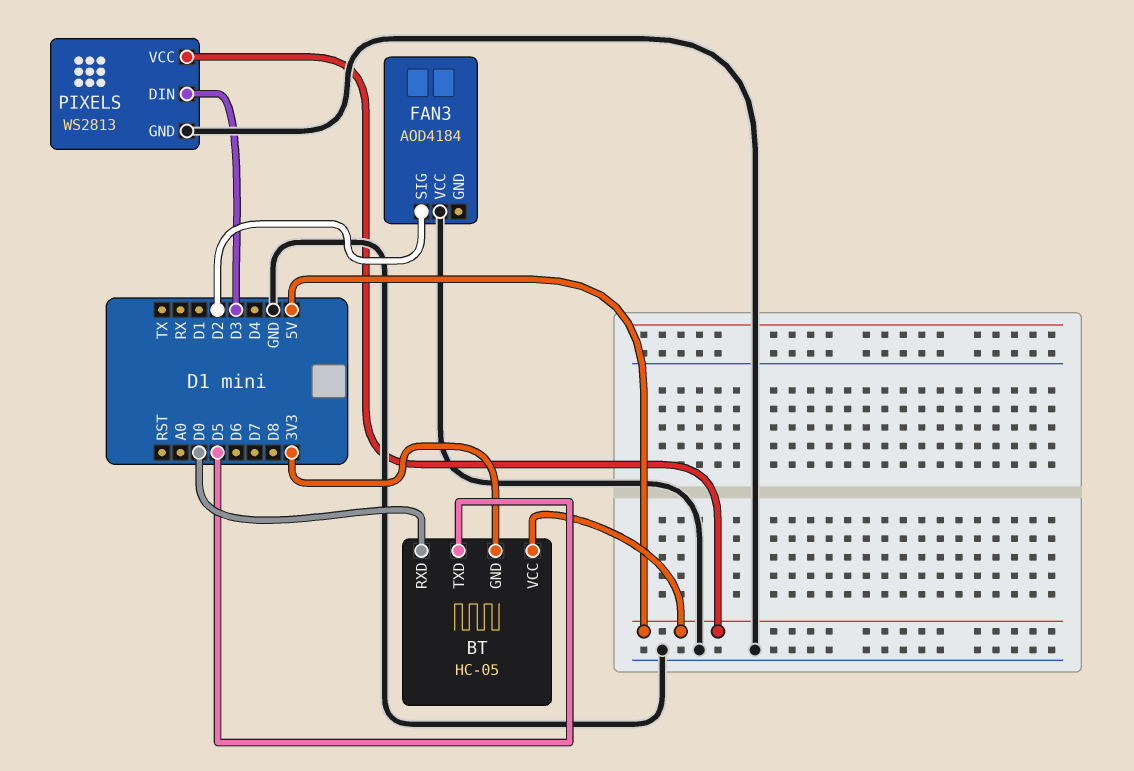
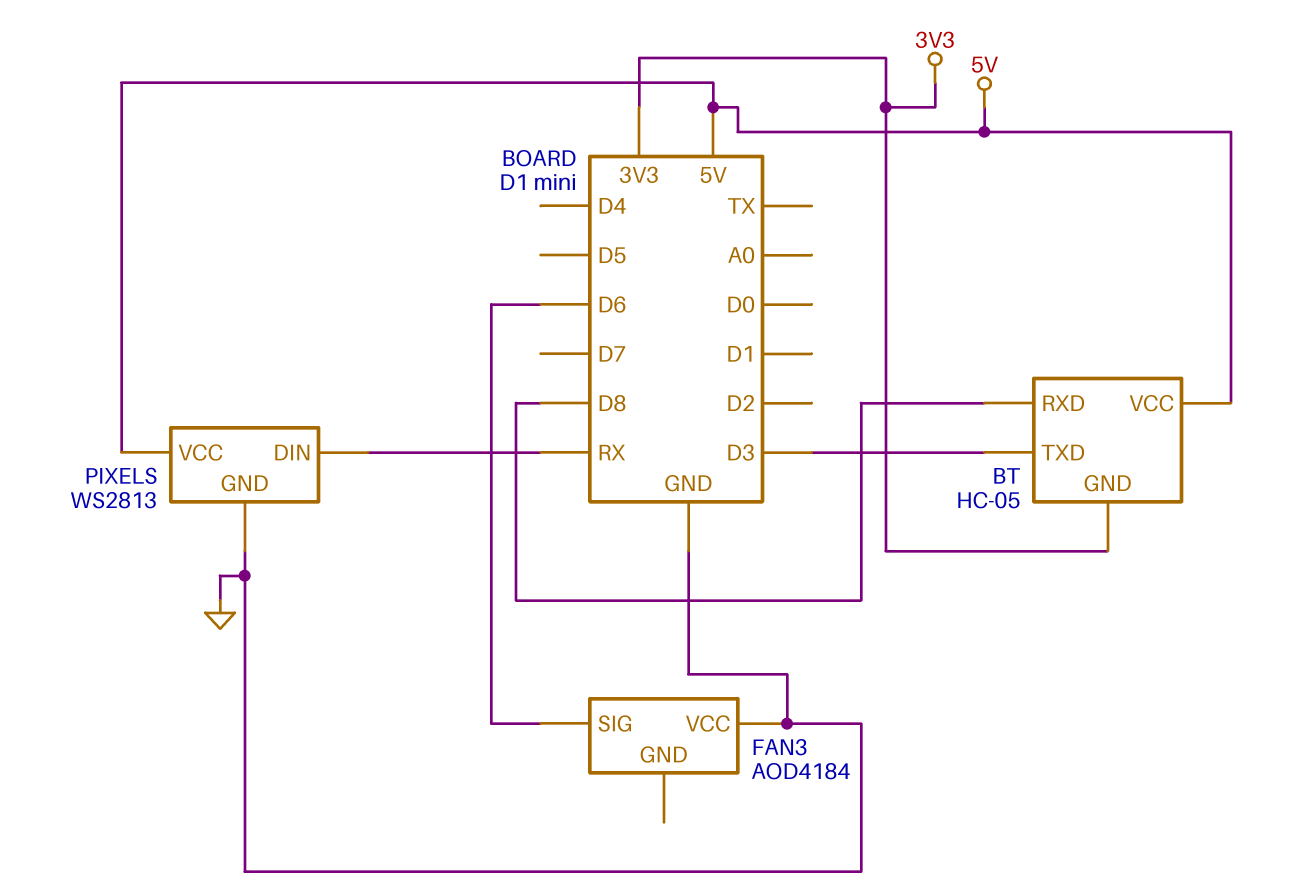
BT pin RXD: D0 -> D8
BT pin TXD: D5 -> D3
FAN3 pin SIG: D2 -> D6
PIXELS pin DIN: D3 -> RX

